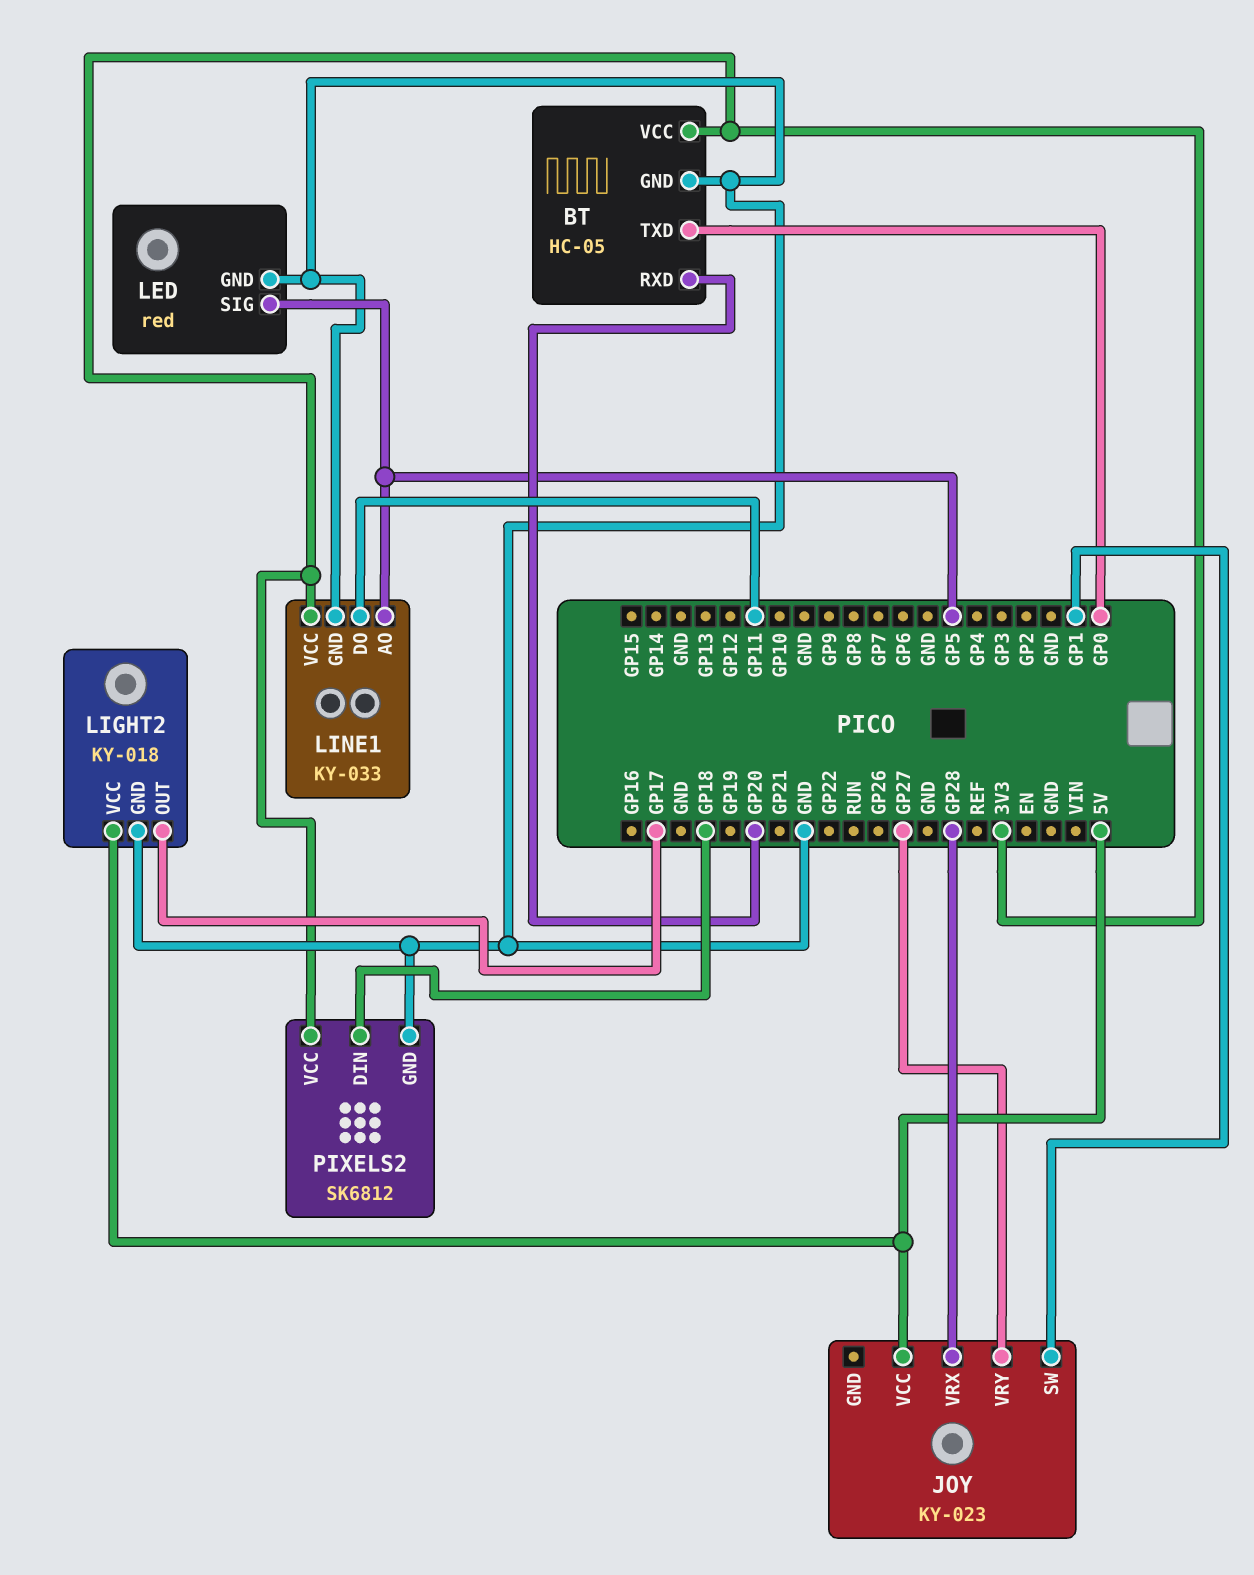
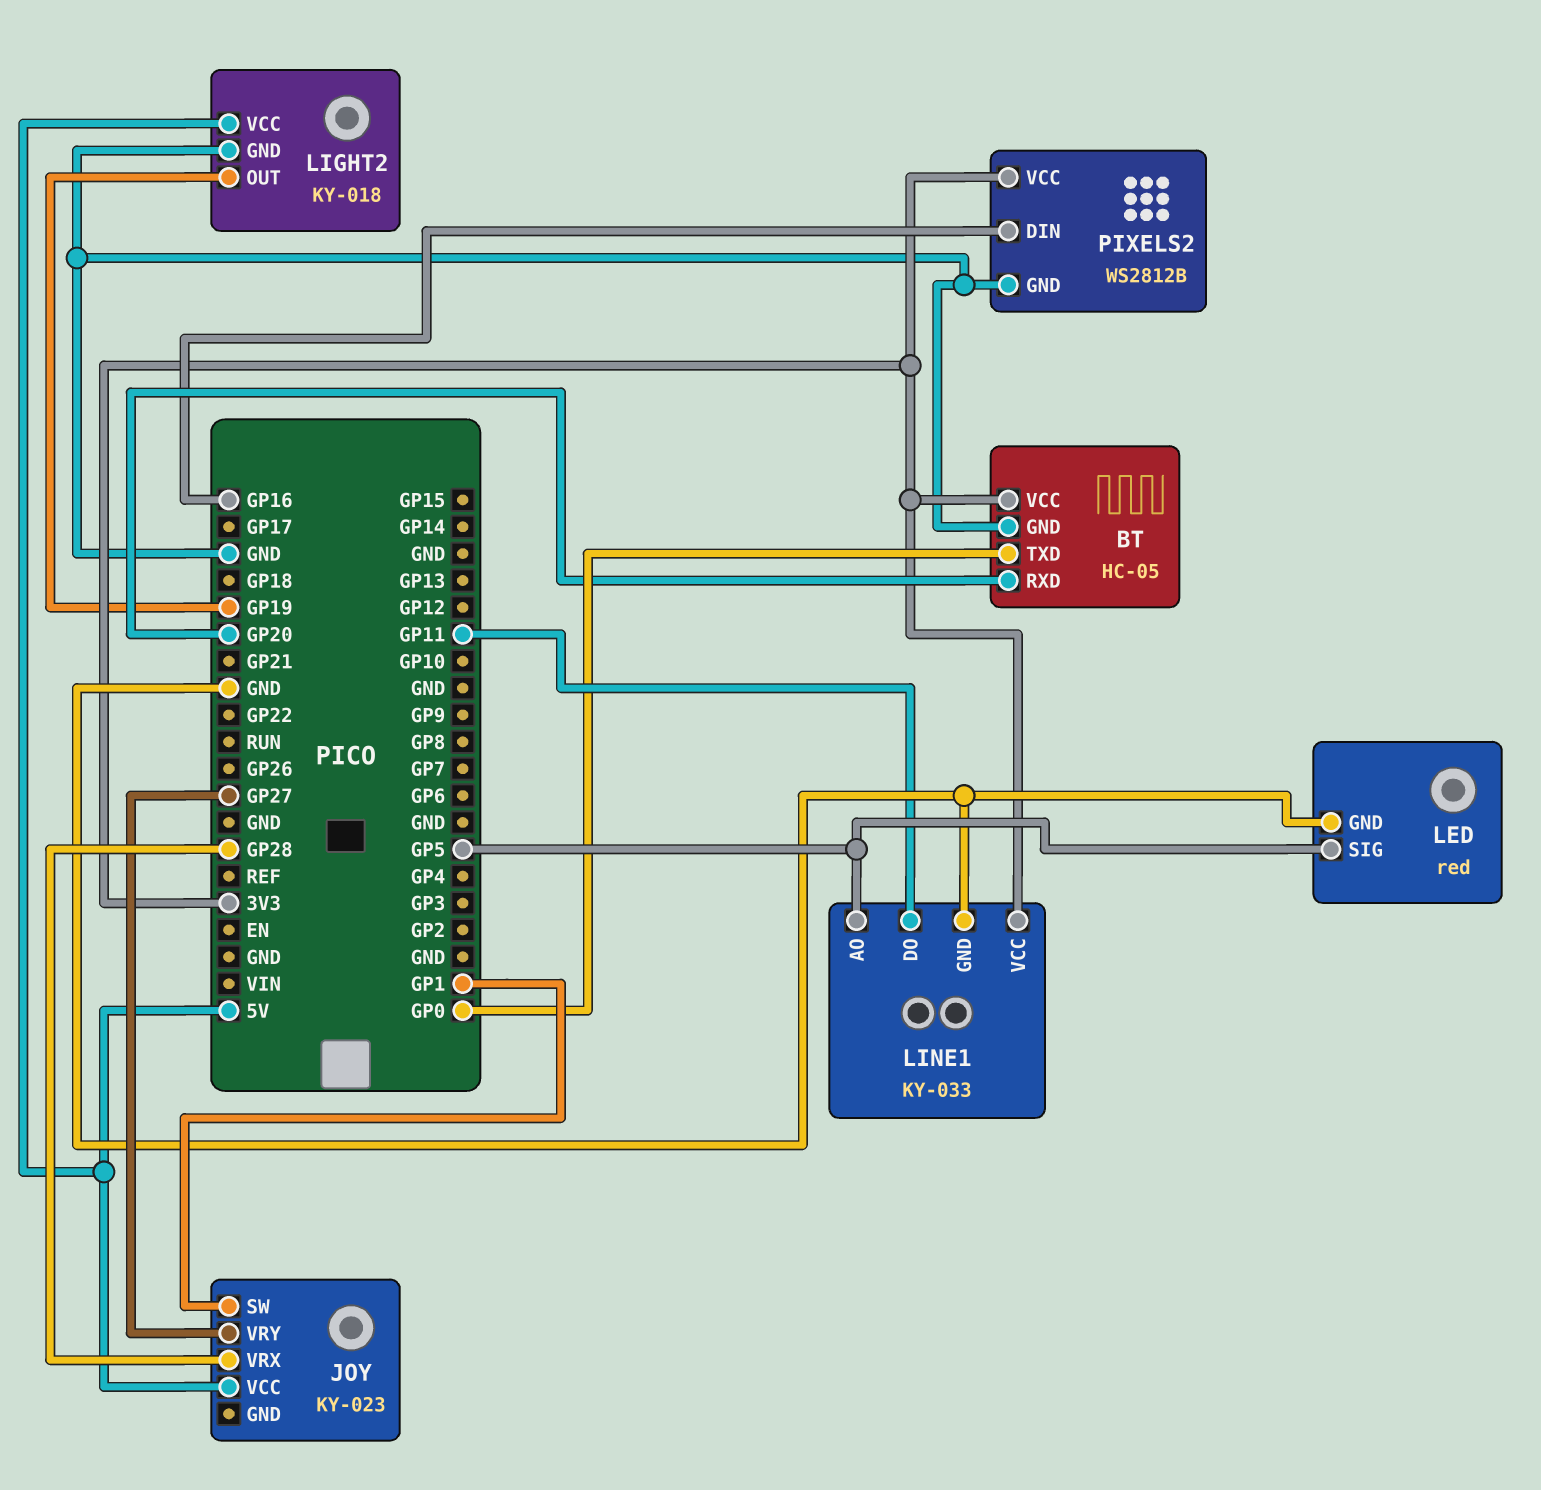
LIGHT2 pin OUT: GP17 -> GP19
PIXELS2: SK6812 -> WS2812B
PIXELS2 pin DIN: GP18 -> GP16

